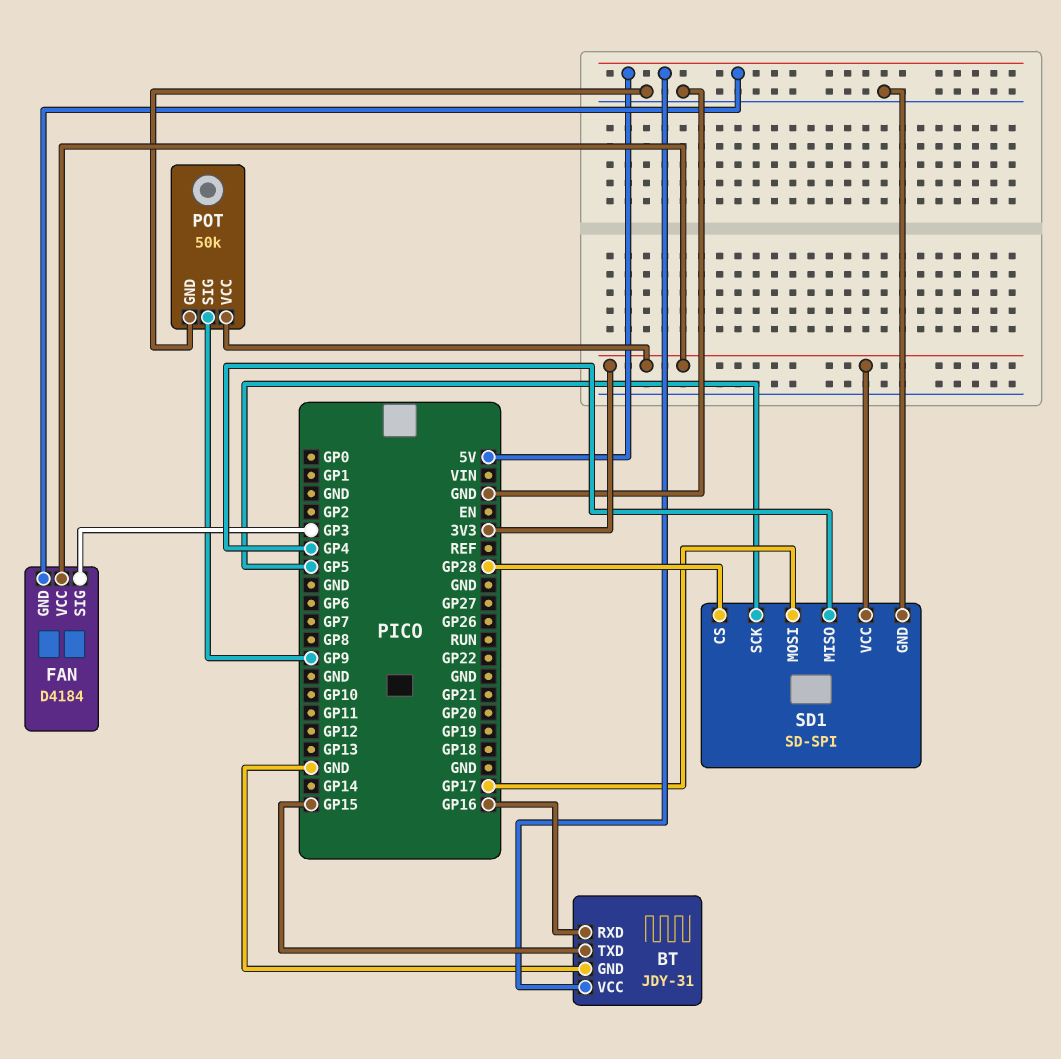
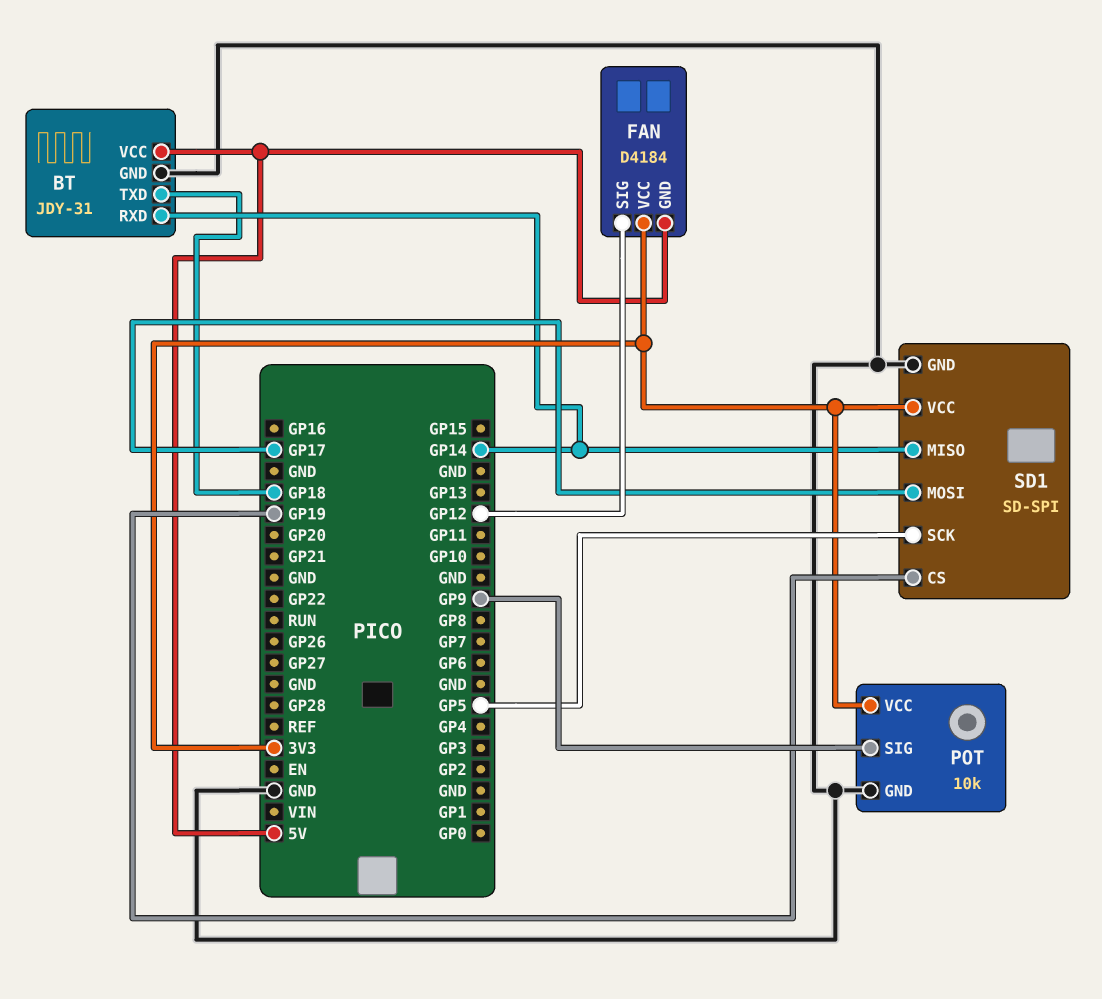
BT pin RXD: GP16 -> GP14
BT pin TXD: GP15 -> GP18
FAN pin SIG: GP3 -> GP12
POT: 50k -> 10k
SD1 pin CS: GP28 -> GP19
SD1 pin MISO: GP4 -> GP14

